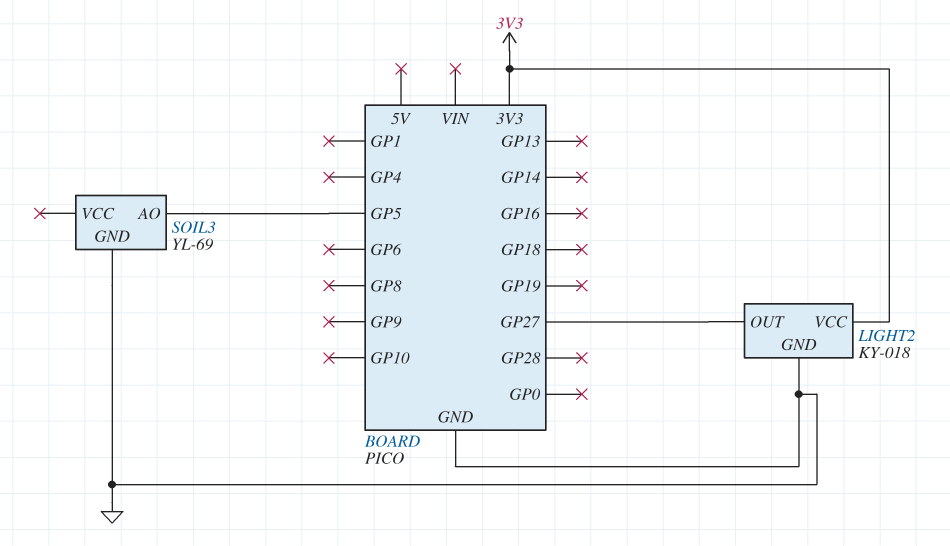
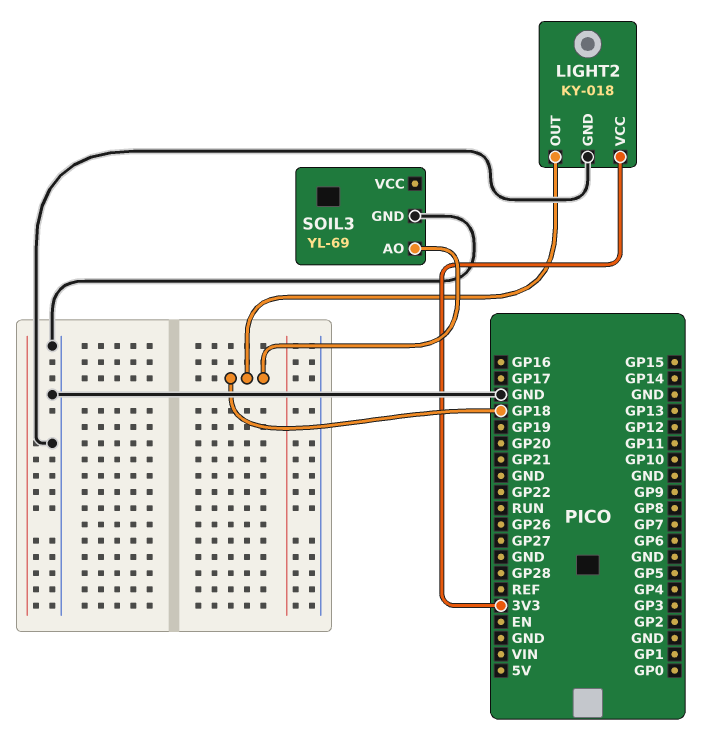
LIGHT2 pin OUT: GP27 -> GP18
SOIL3 pin AO: GP5 -> GP18

